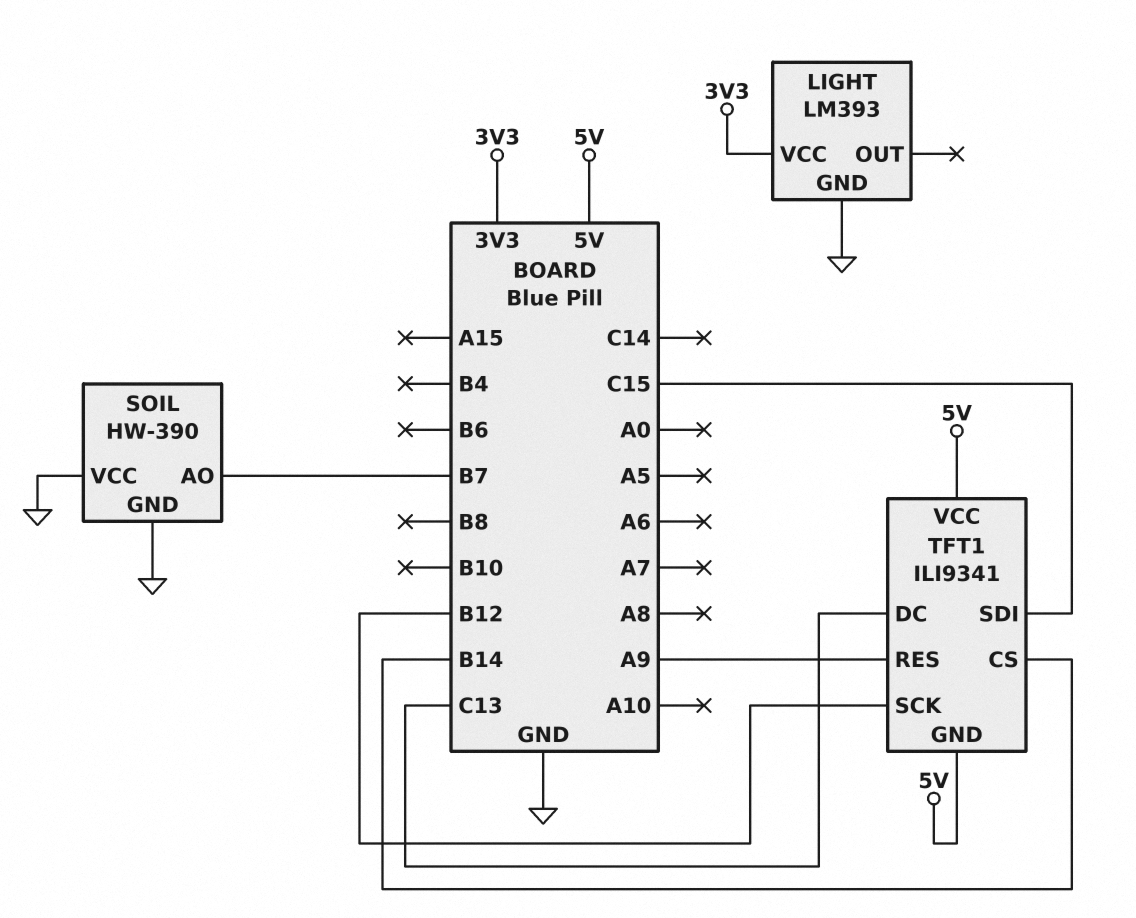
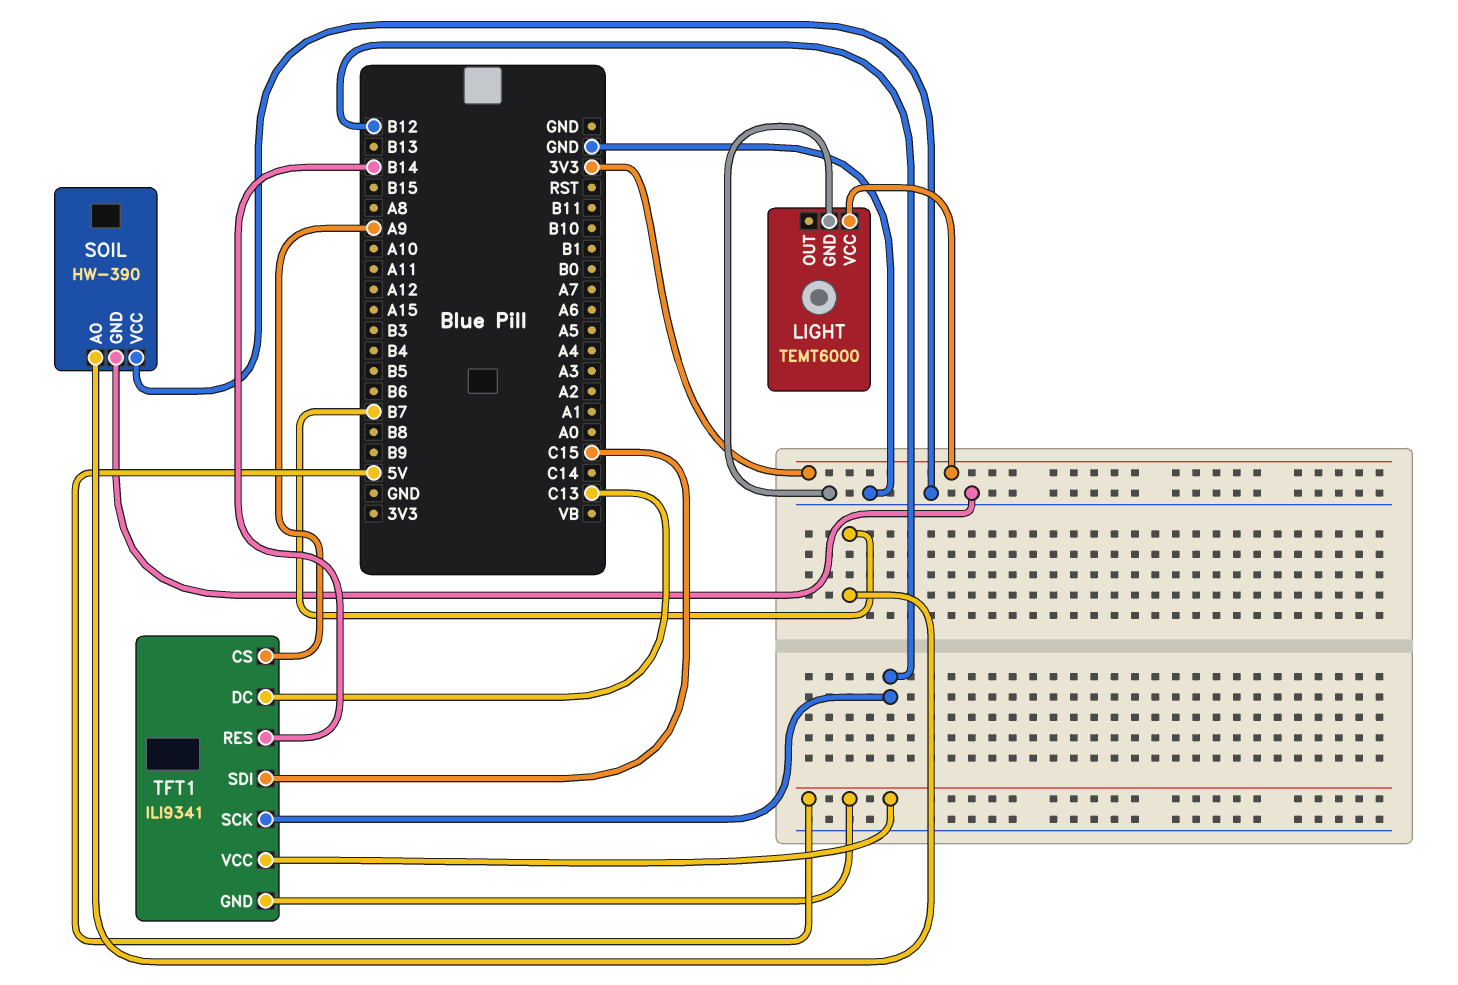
LIGHT: LM393 -> TEMT6000
TFT1 pin CS: B14 -> A9
TFT1 pin RES: A9 -> B14

